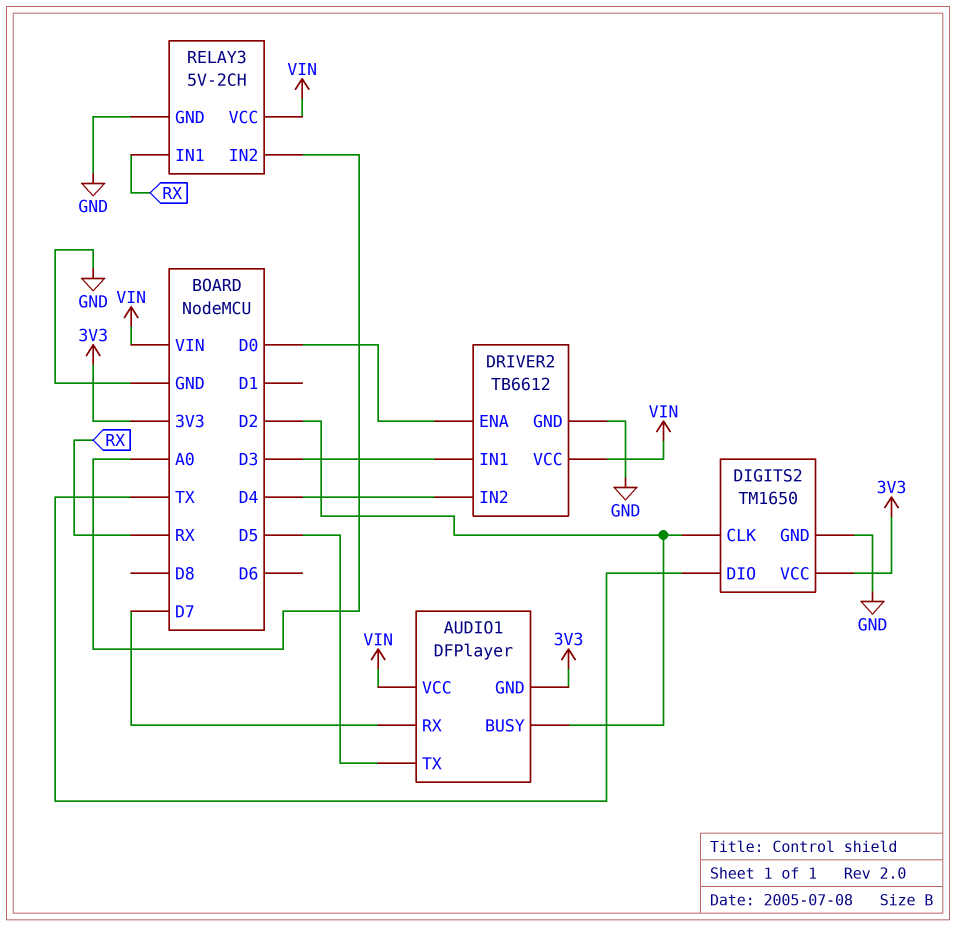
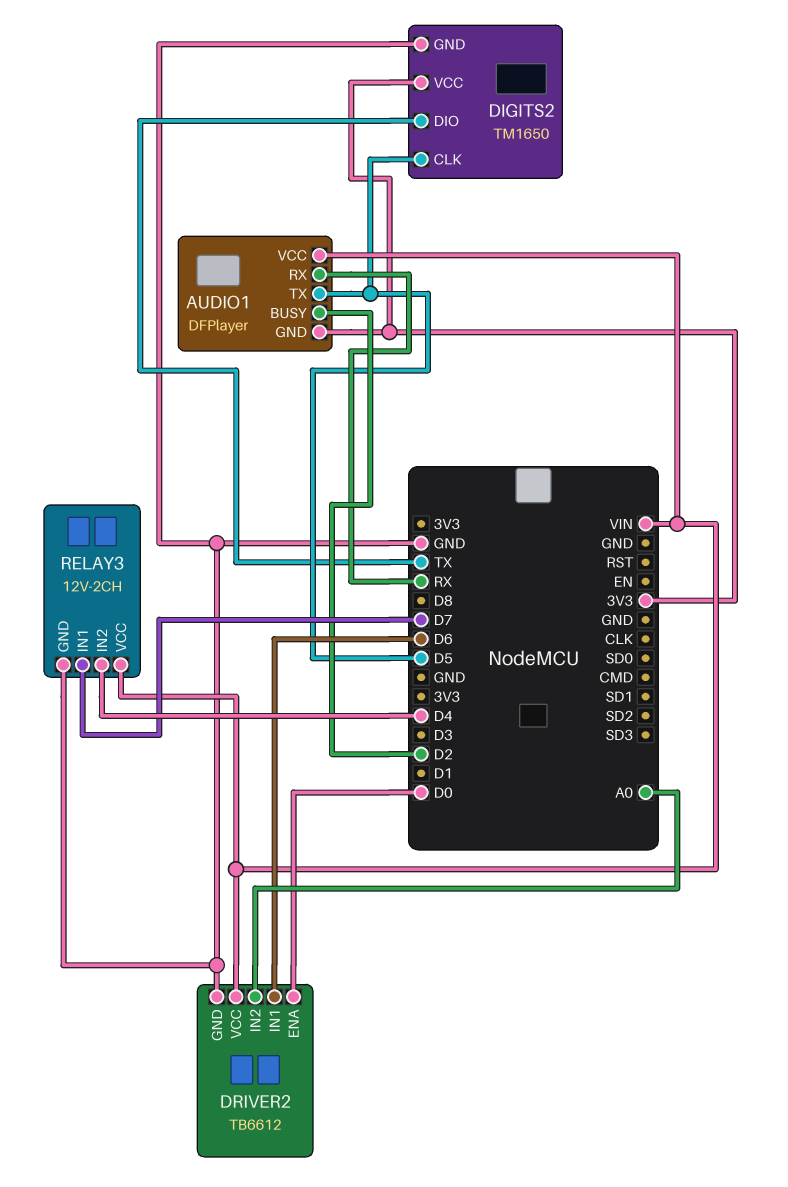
AUDIO1 pin RX: D7 -> RX
DIGITS2 pin CLK: D2 -> D5
DRIVER2 pin IN1: D3 -> D6
DRIVER2 pin IN2: D4 -> A0
RELAY3: 5V-2CH -> 12V-2CH
RELAY3 pin IN1: RX -> D7
RELAY3 pin IN2: A0 -> D4

